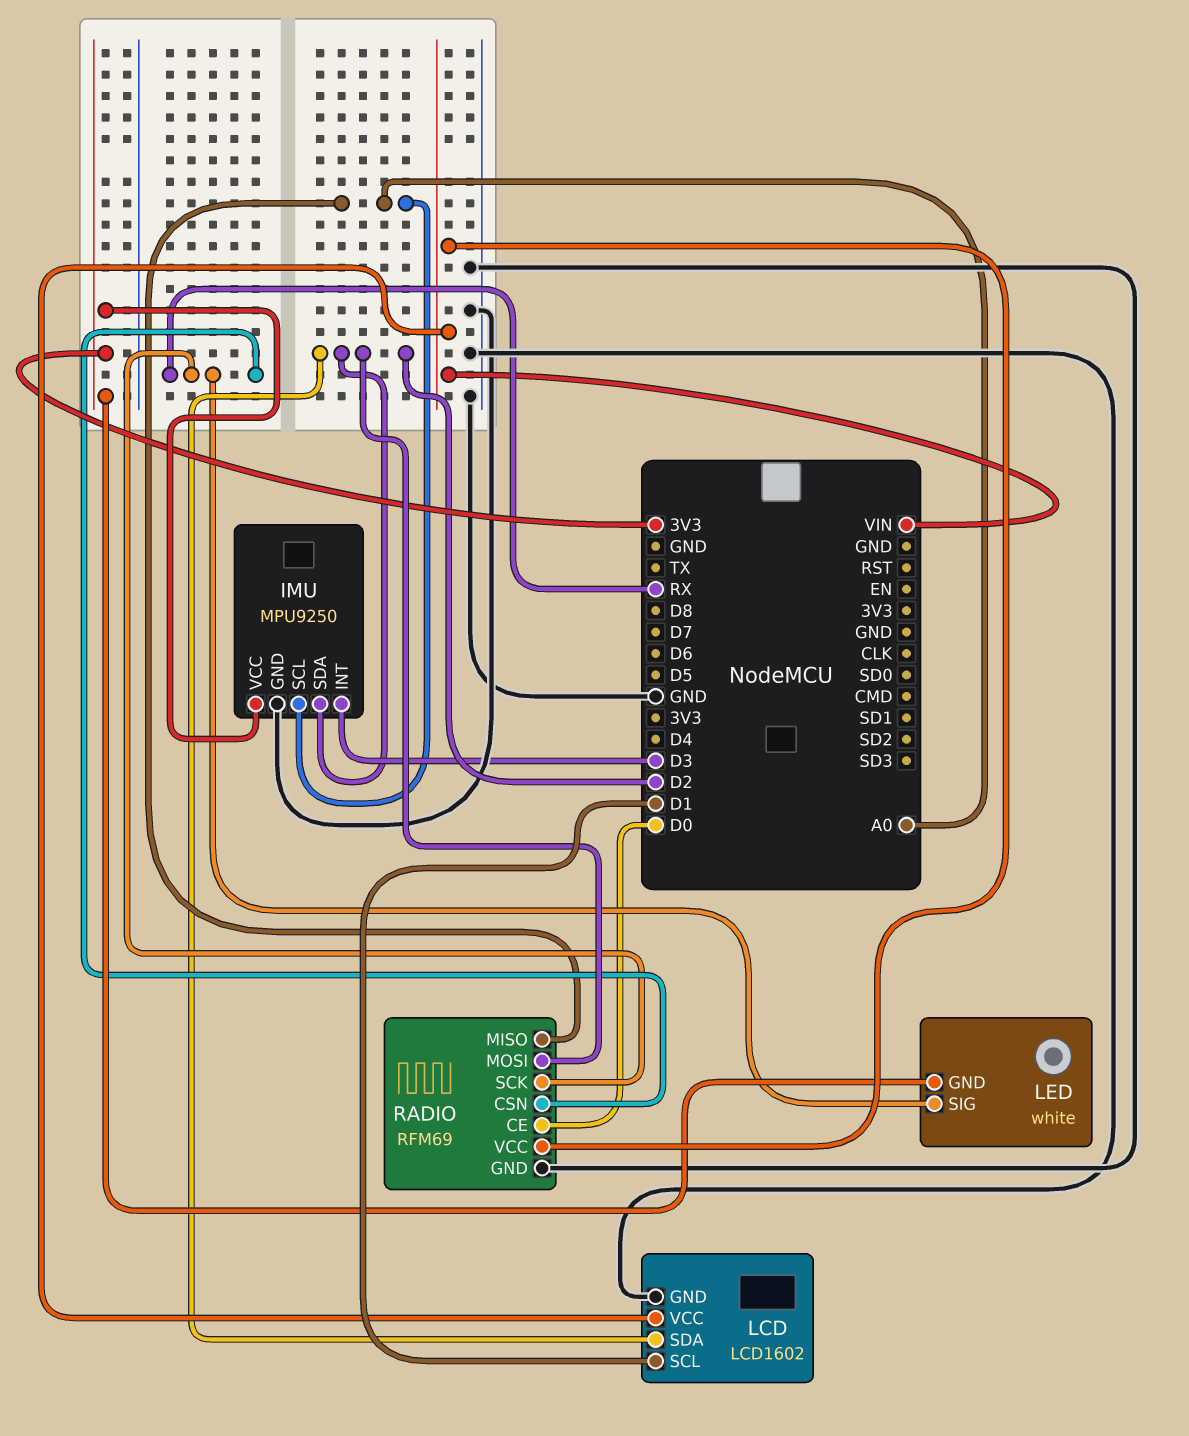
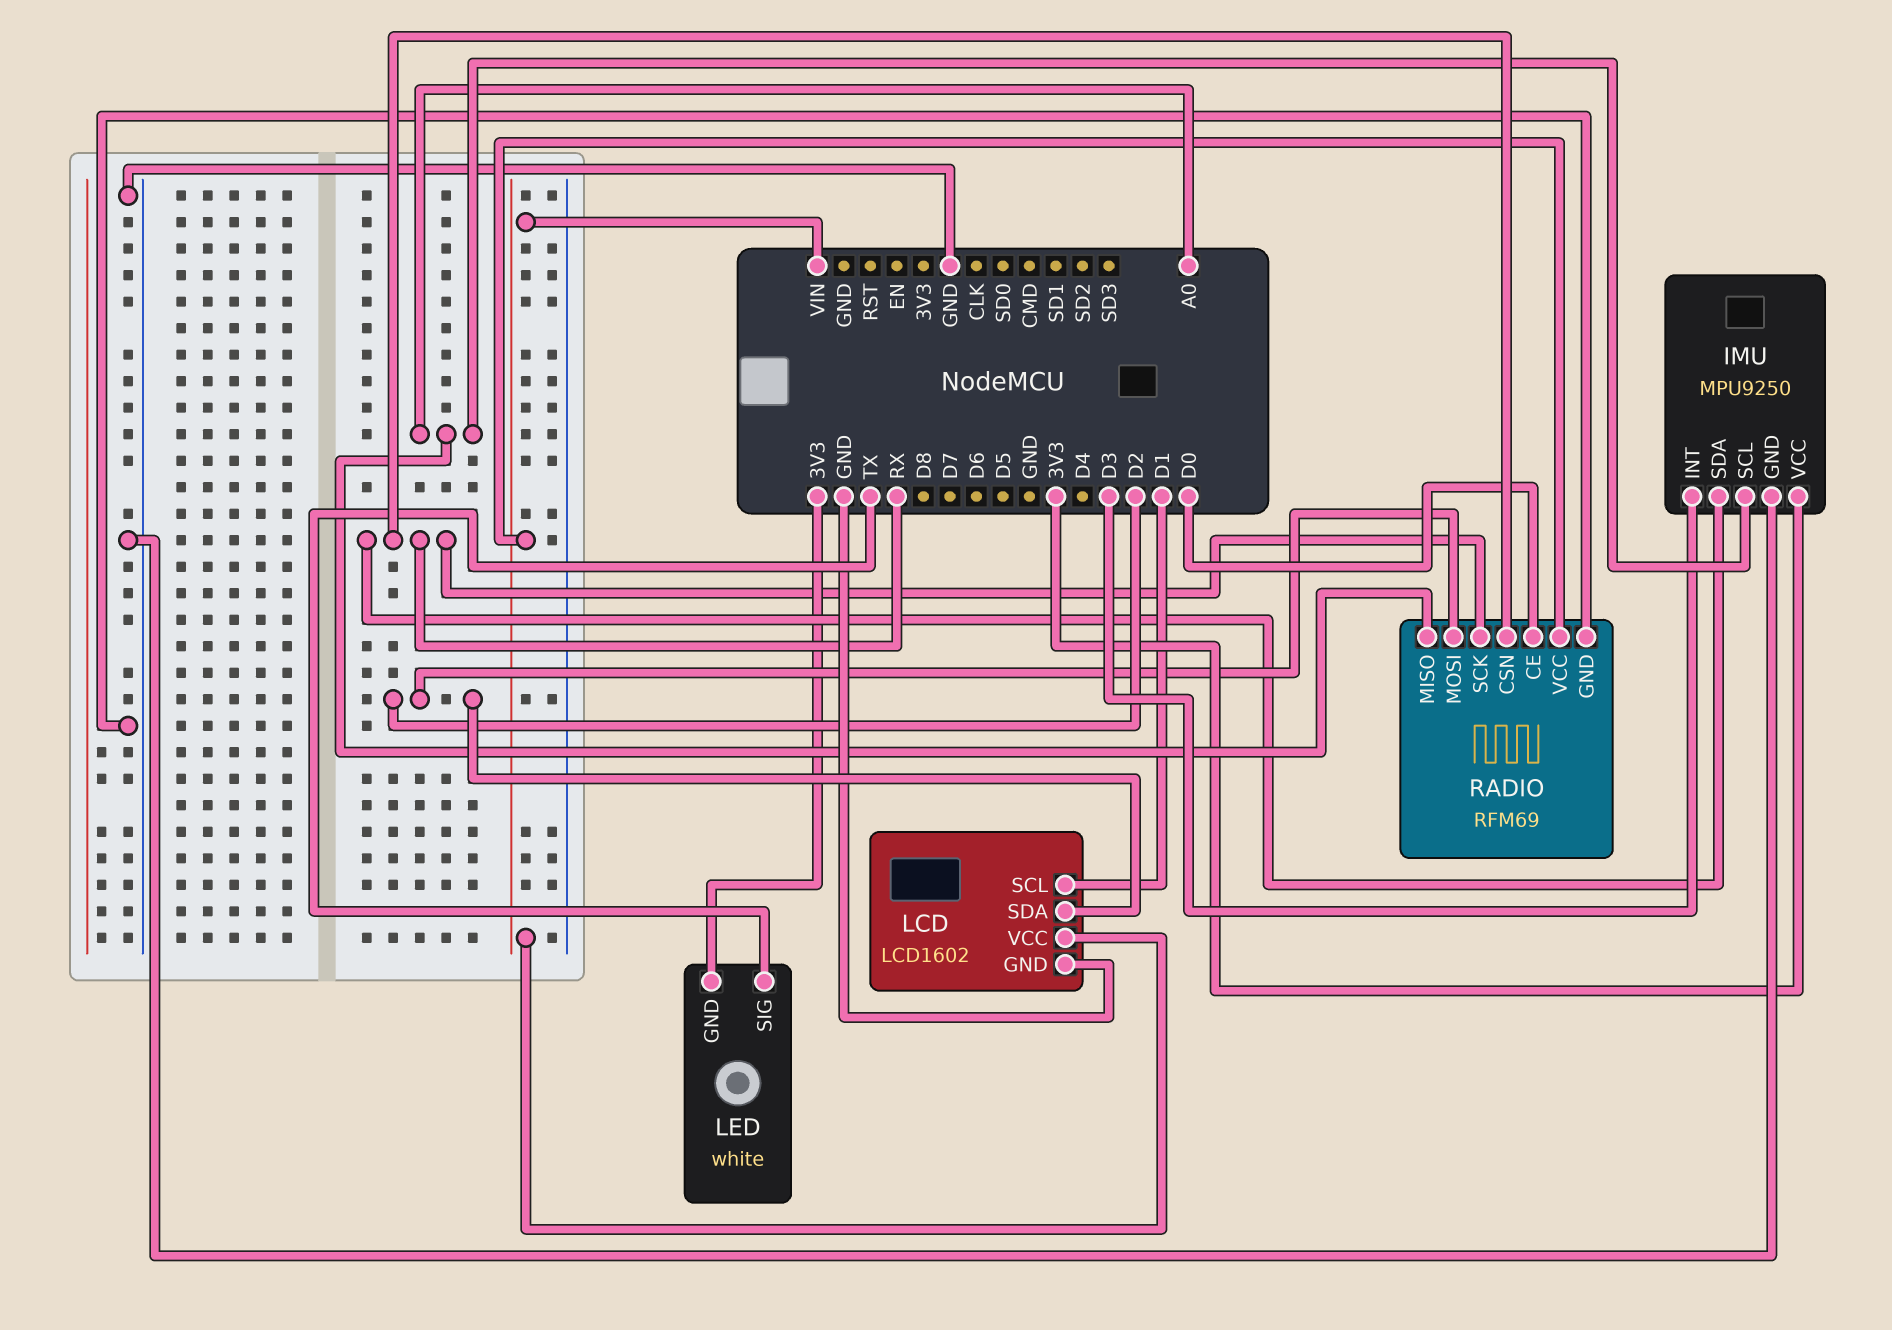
IMU pin SDA: D2 -> RX
LED pin SIG: RX -> TX

